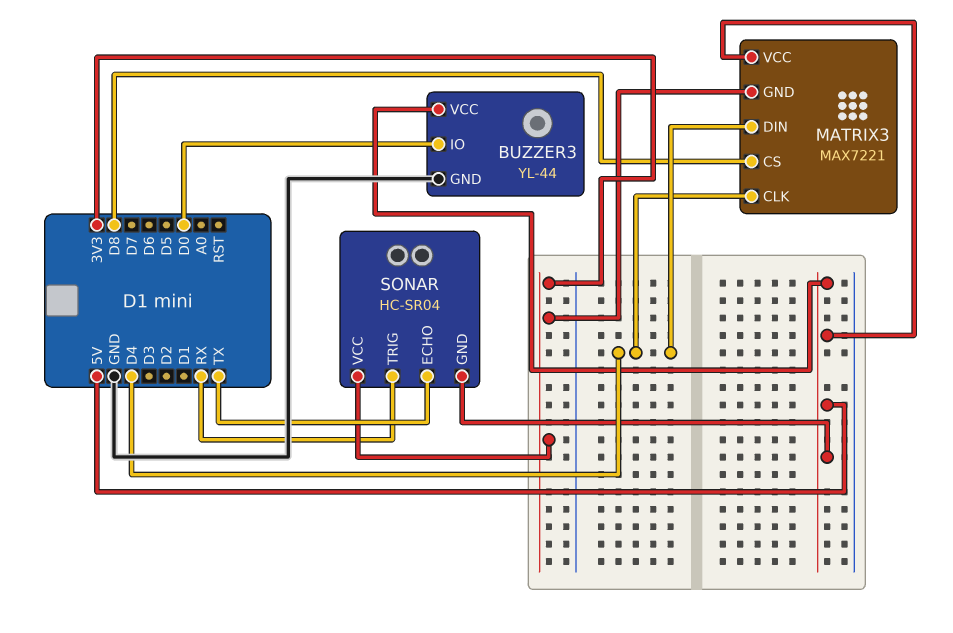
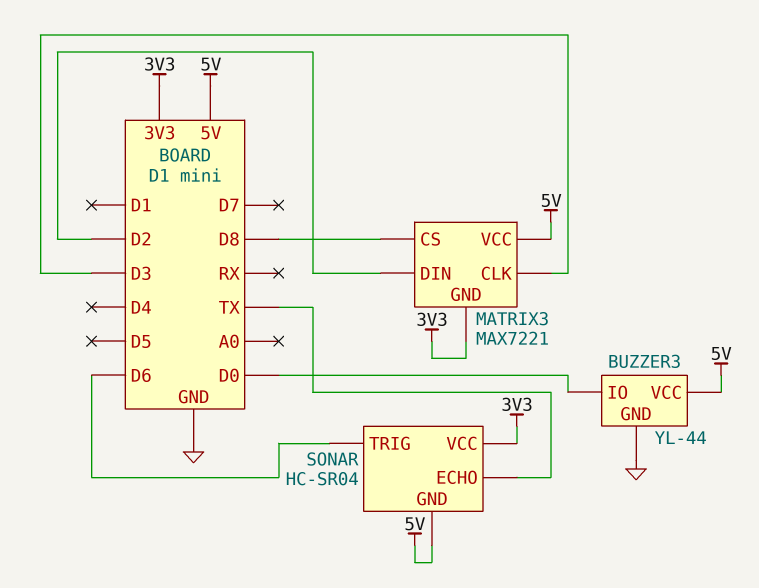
MATRIX3 pin CLK: D4 -> D3
MATRIX3 pin DIN: D4 -> D2
SONAR pin TRIG: RX -> D6

